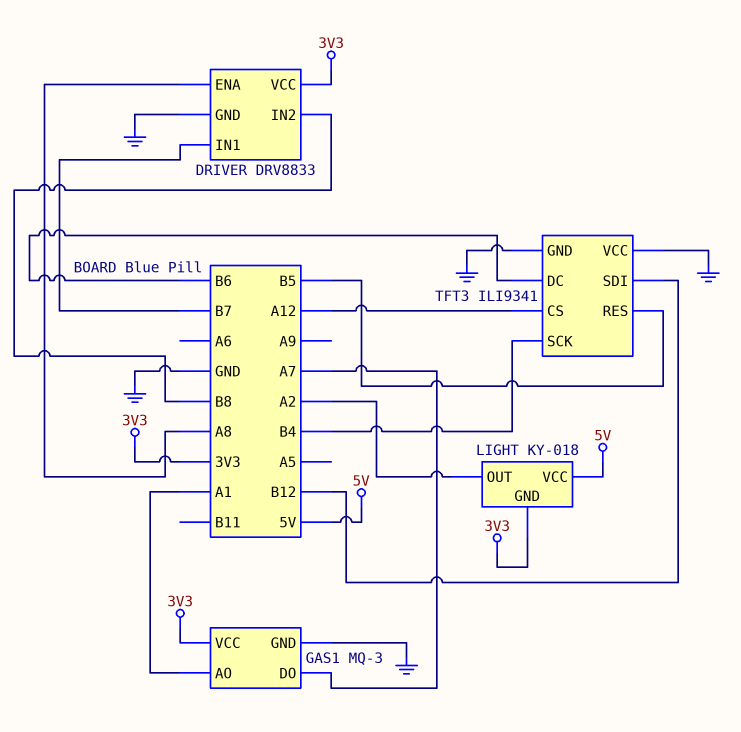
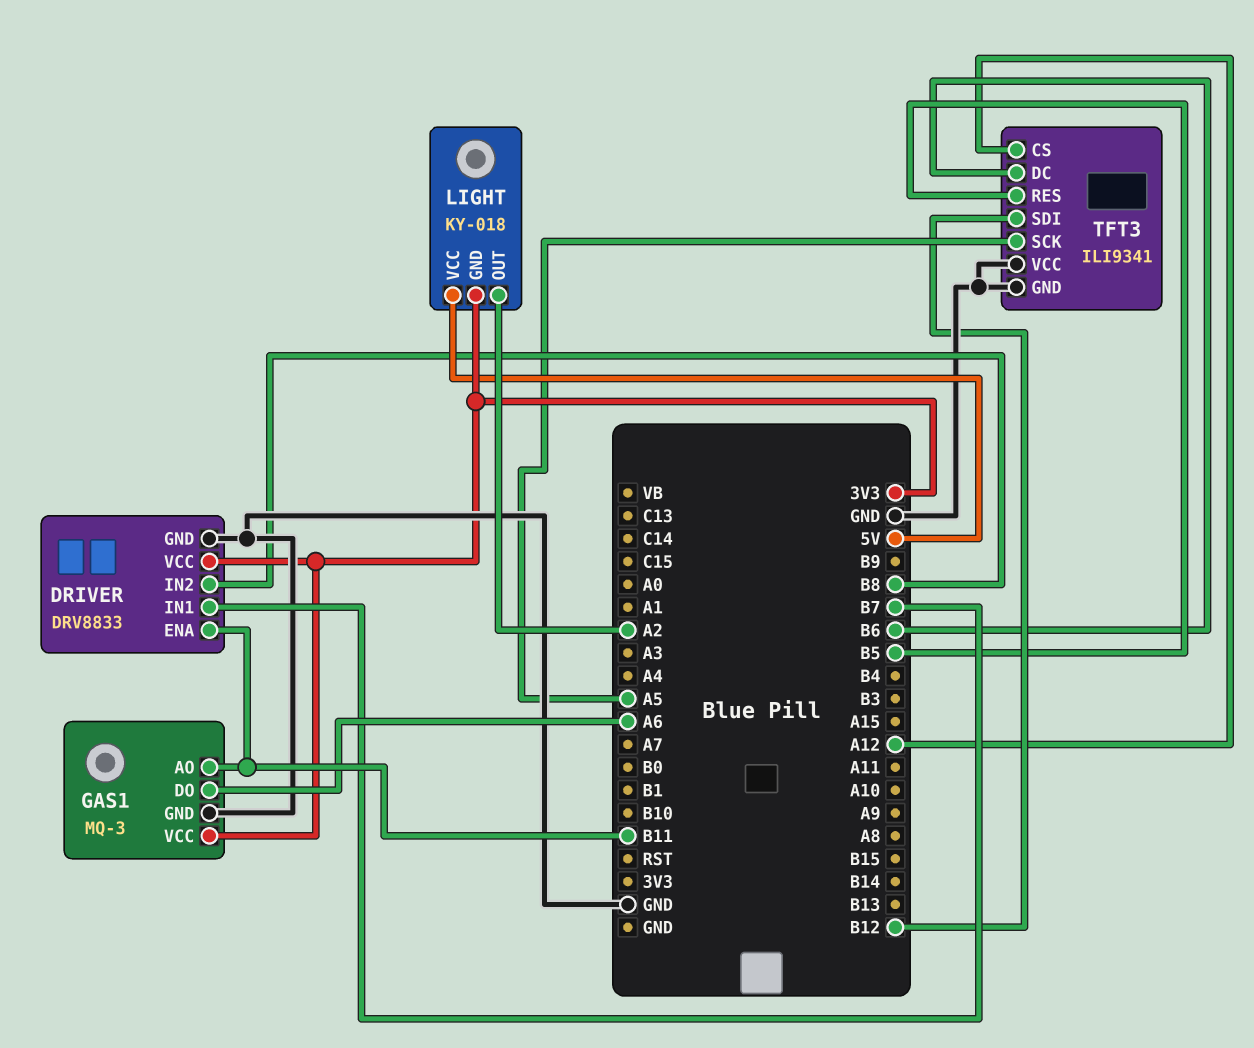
DRIVER pin ENA: A8 -> B11
GAS1 pin AO: A1 -> B11
GAS1 pin DO: A7 -> A6
TFT3 pin SCK: B4 -> A5

